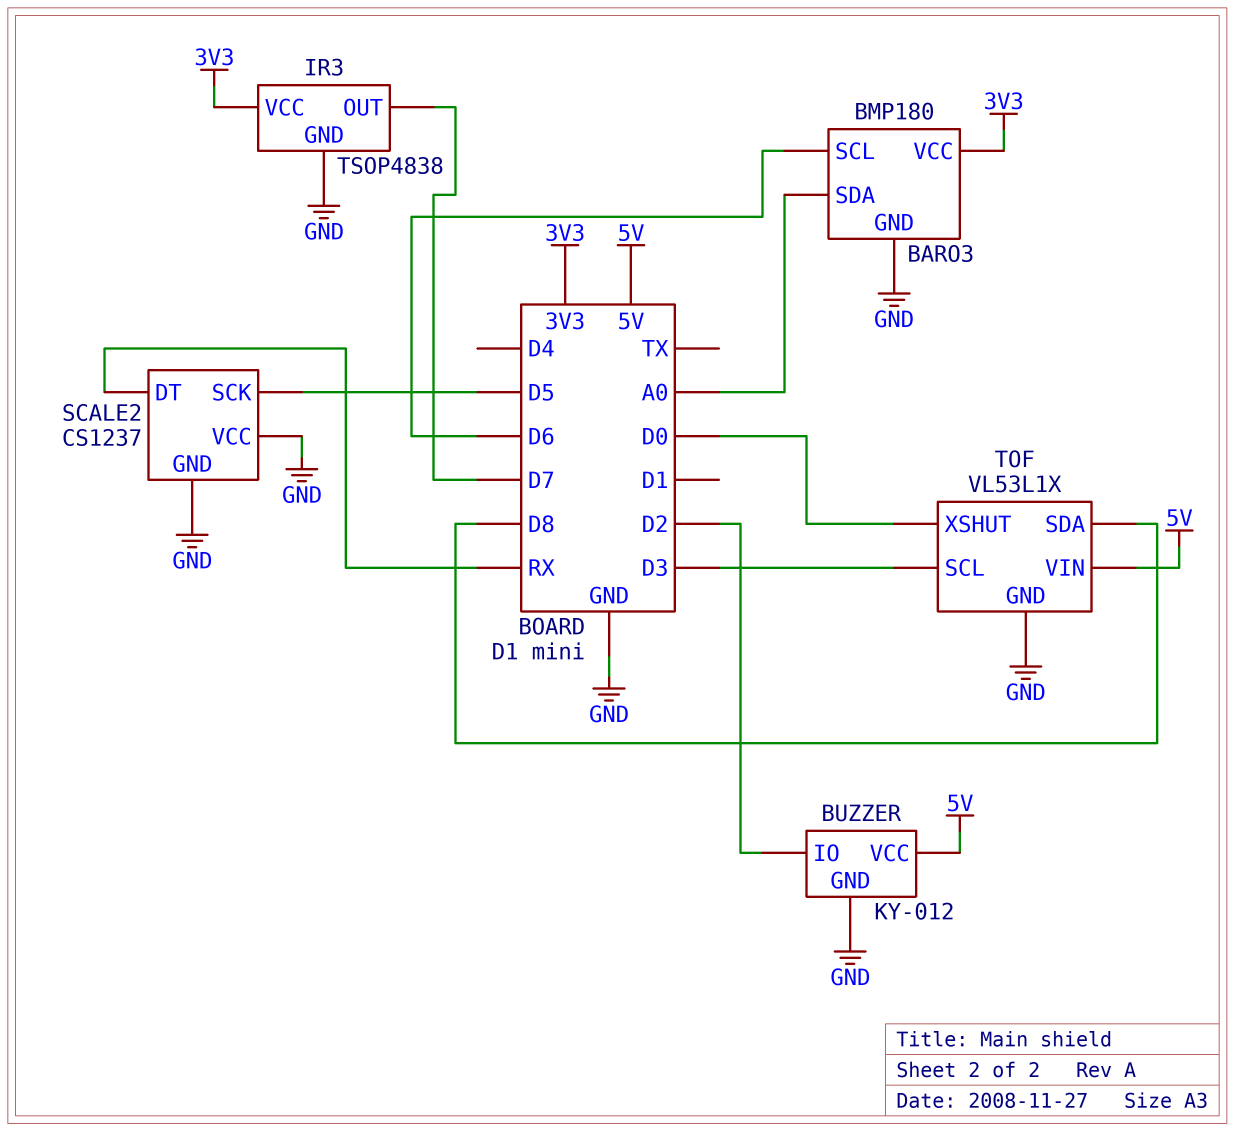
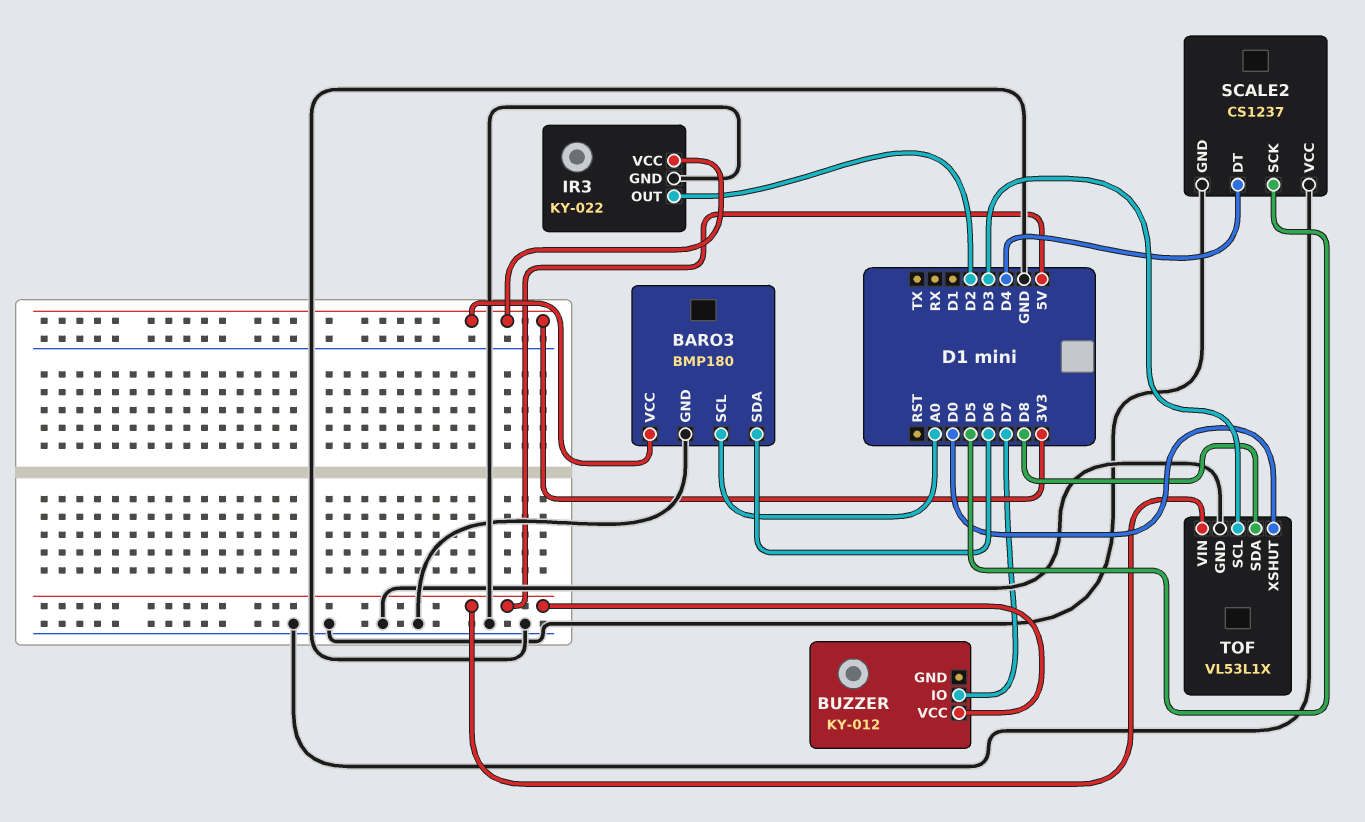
BARO3 pin SCL: D6 -> A0
BARO3 pin SDA: A0 -> D6
BUZZER pin GND: GND -> none
BUZZER pin IO: D2 -> D7
IR3: TSOP4838 -> KY-022
IR3 pin OUT: D7 -> D2
SCALE2 pin DT: RX -> D4

